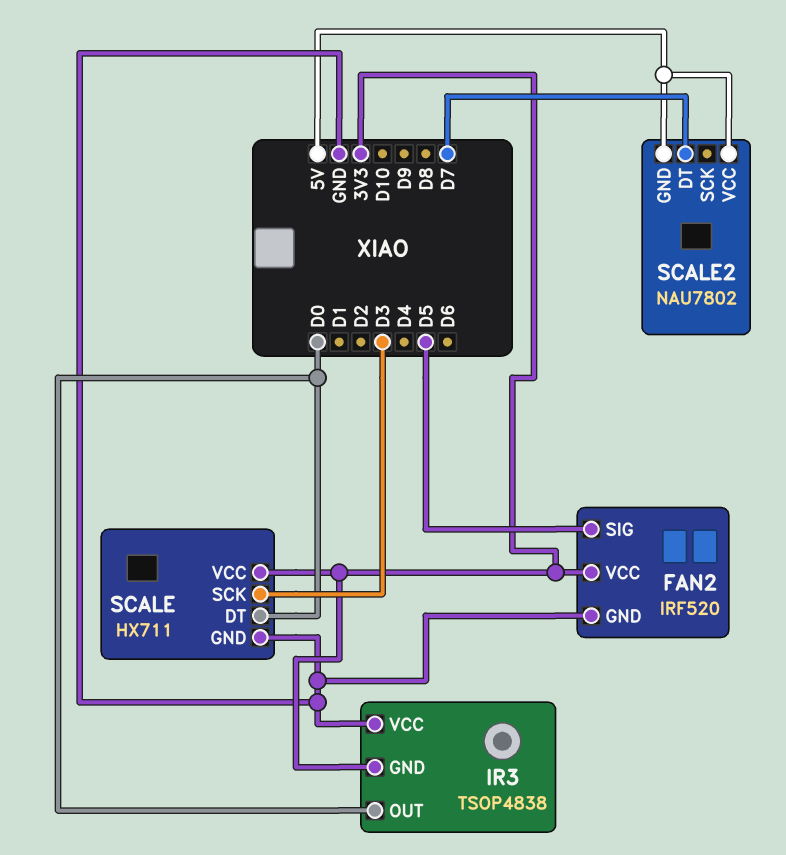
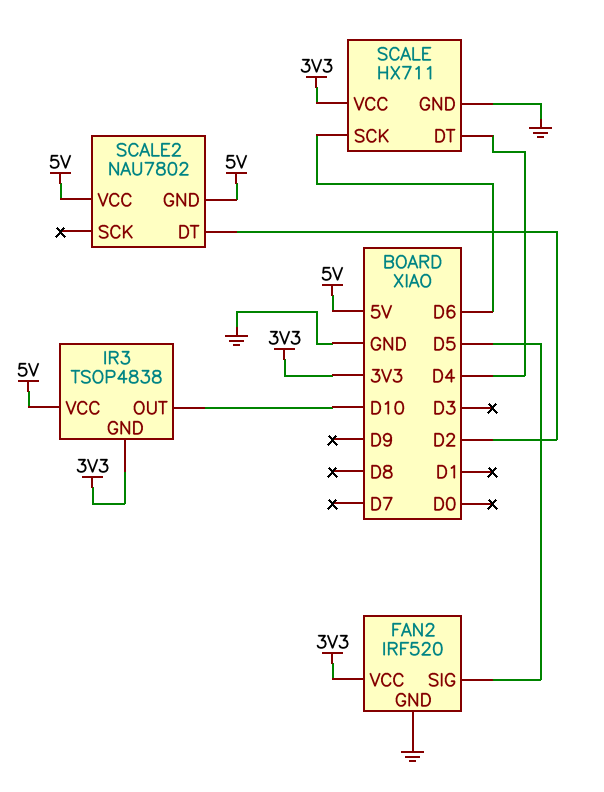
IR3 pin OUT: D0 -> D10
IR3 pin VCC: GND -> 5V
SCALE pin DT: D0 -> D4
SCALE pin SCK: D3 -> D6
SCALE2 pin DT: D7 -> D2

